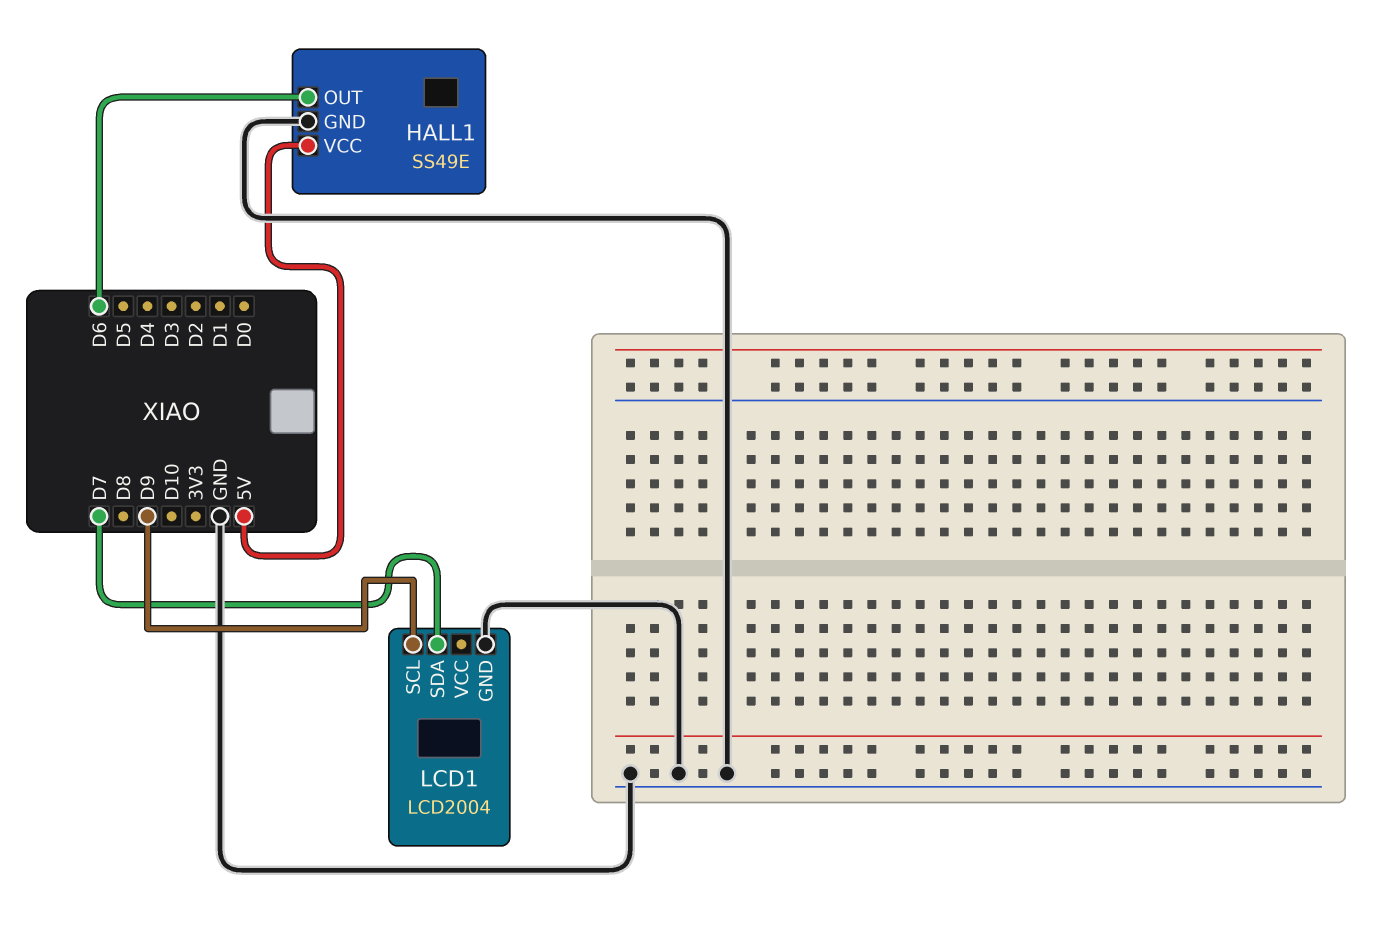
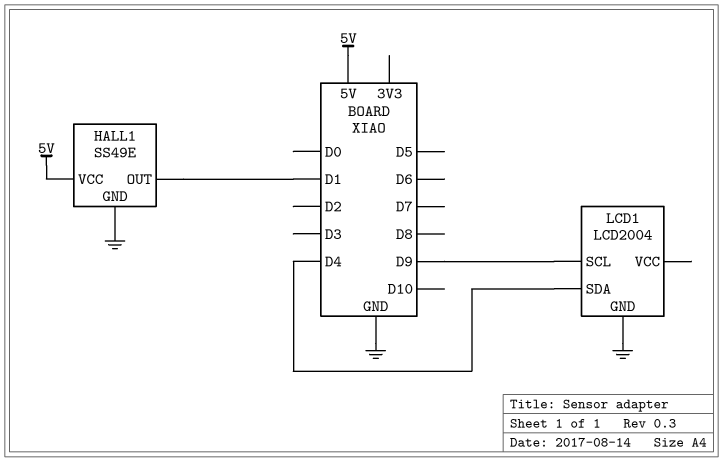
HALL1 pin OUT: D6 -> D1
LCD1 pin SDA: D7 -> D4

